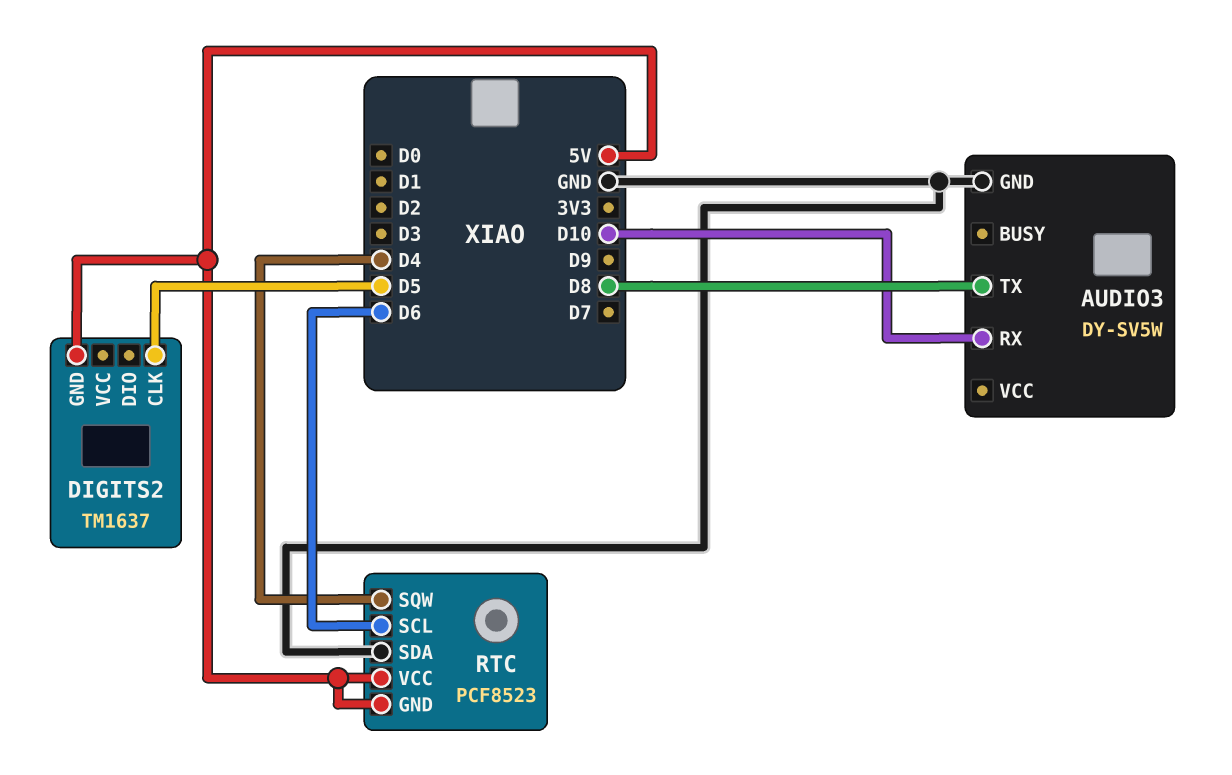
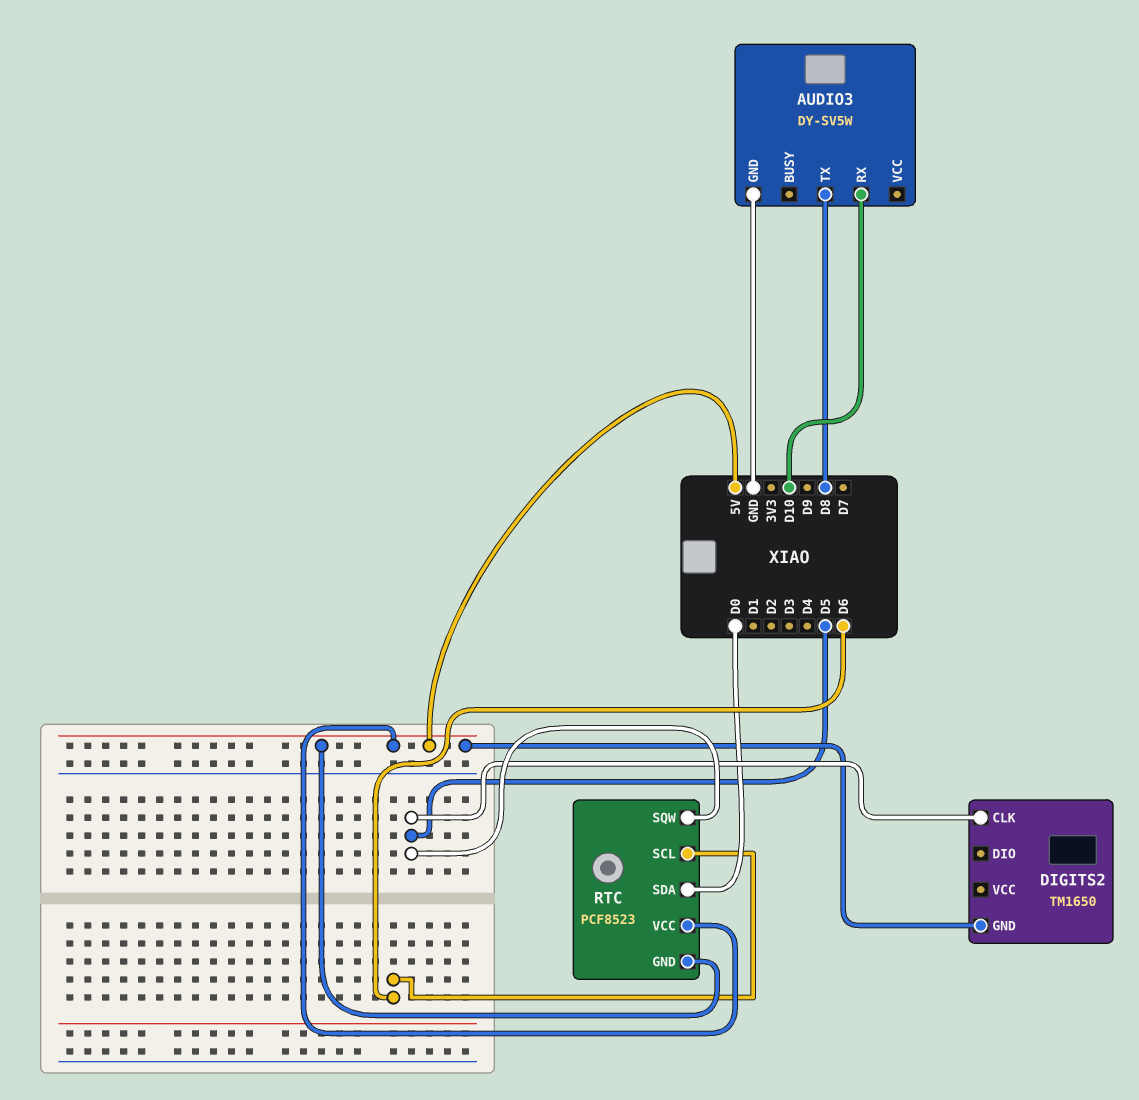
DIGITS2: TM1637 -> TM1650
RTC pin SDA: GND -> D0
RTC pin SQW: D4 -> D5

